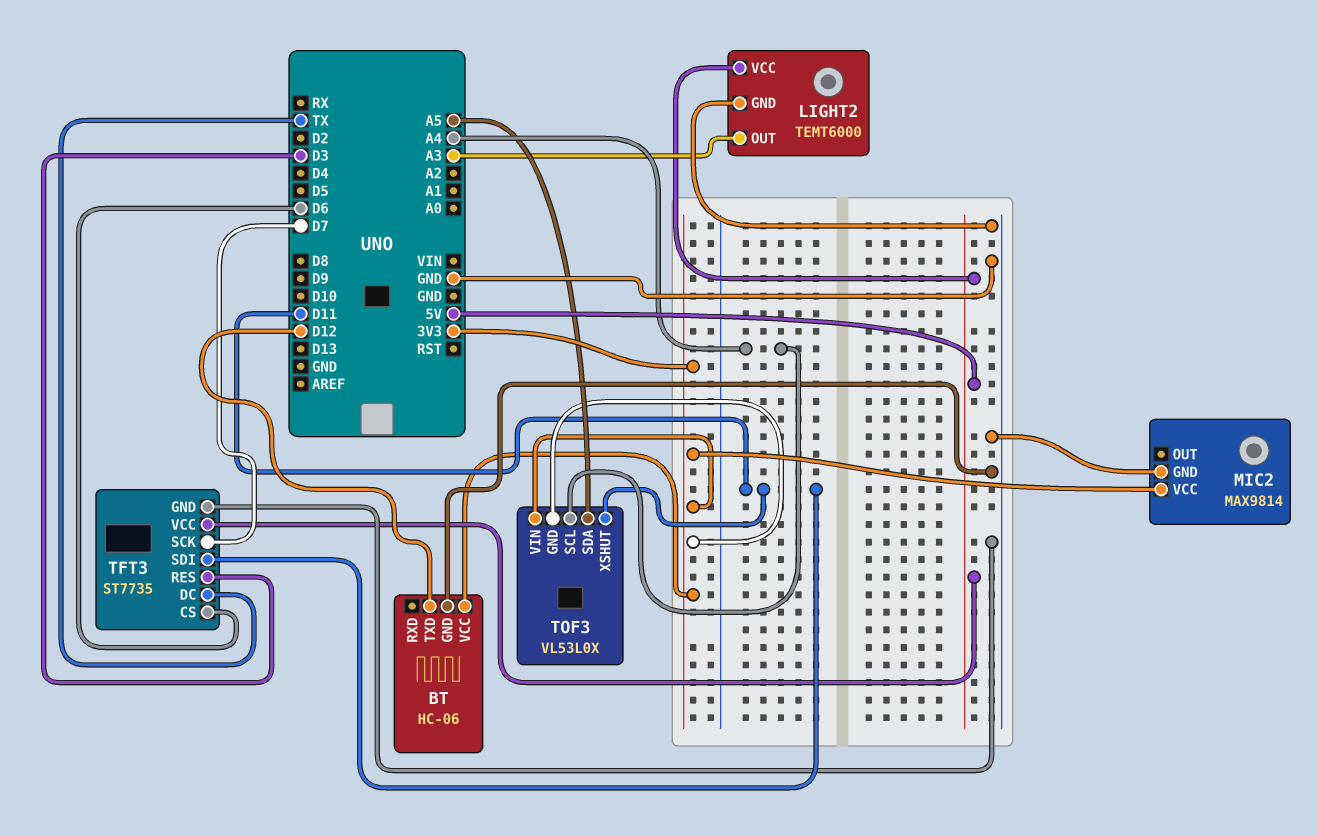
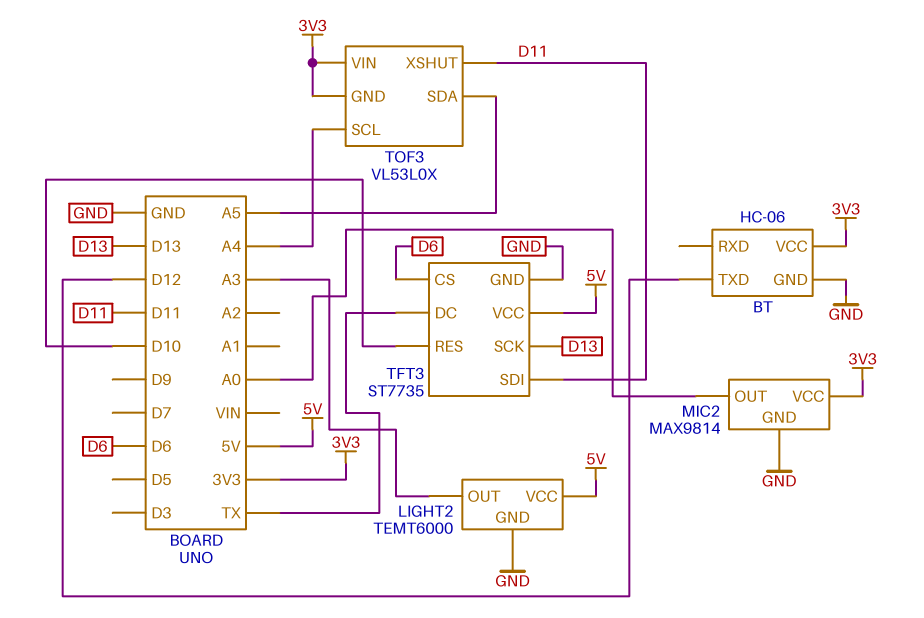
MIC2 pin OUT: none -> A0
TFT3 pin RES: D3 -> D10
TFT3 pin SCK: D7 -> D13

